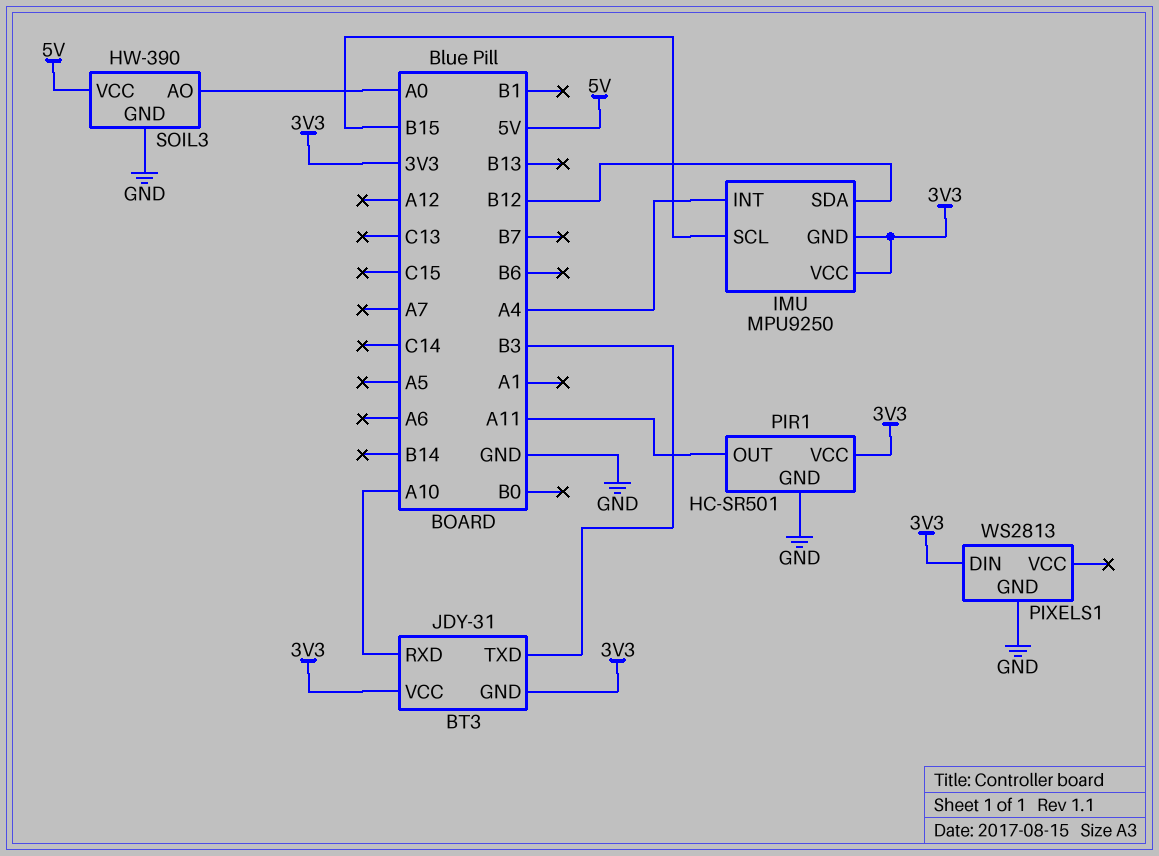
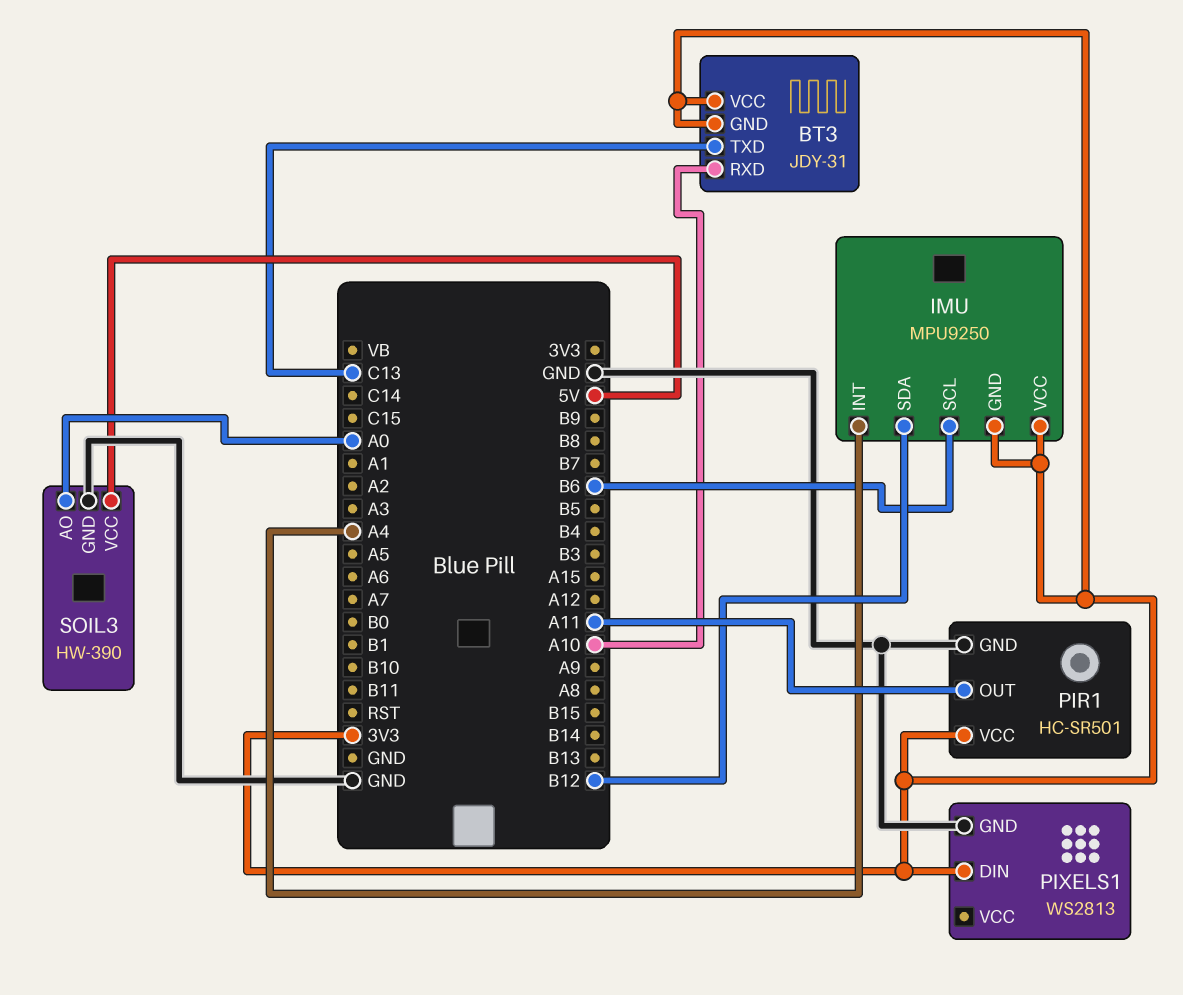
BT3 pin TXD: B3 -> C13
IMU pin SCL: B15 -> B6

